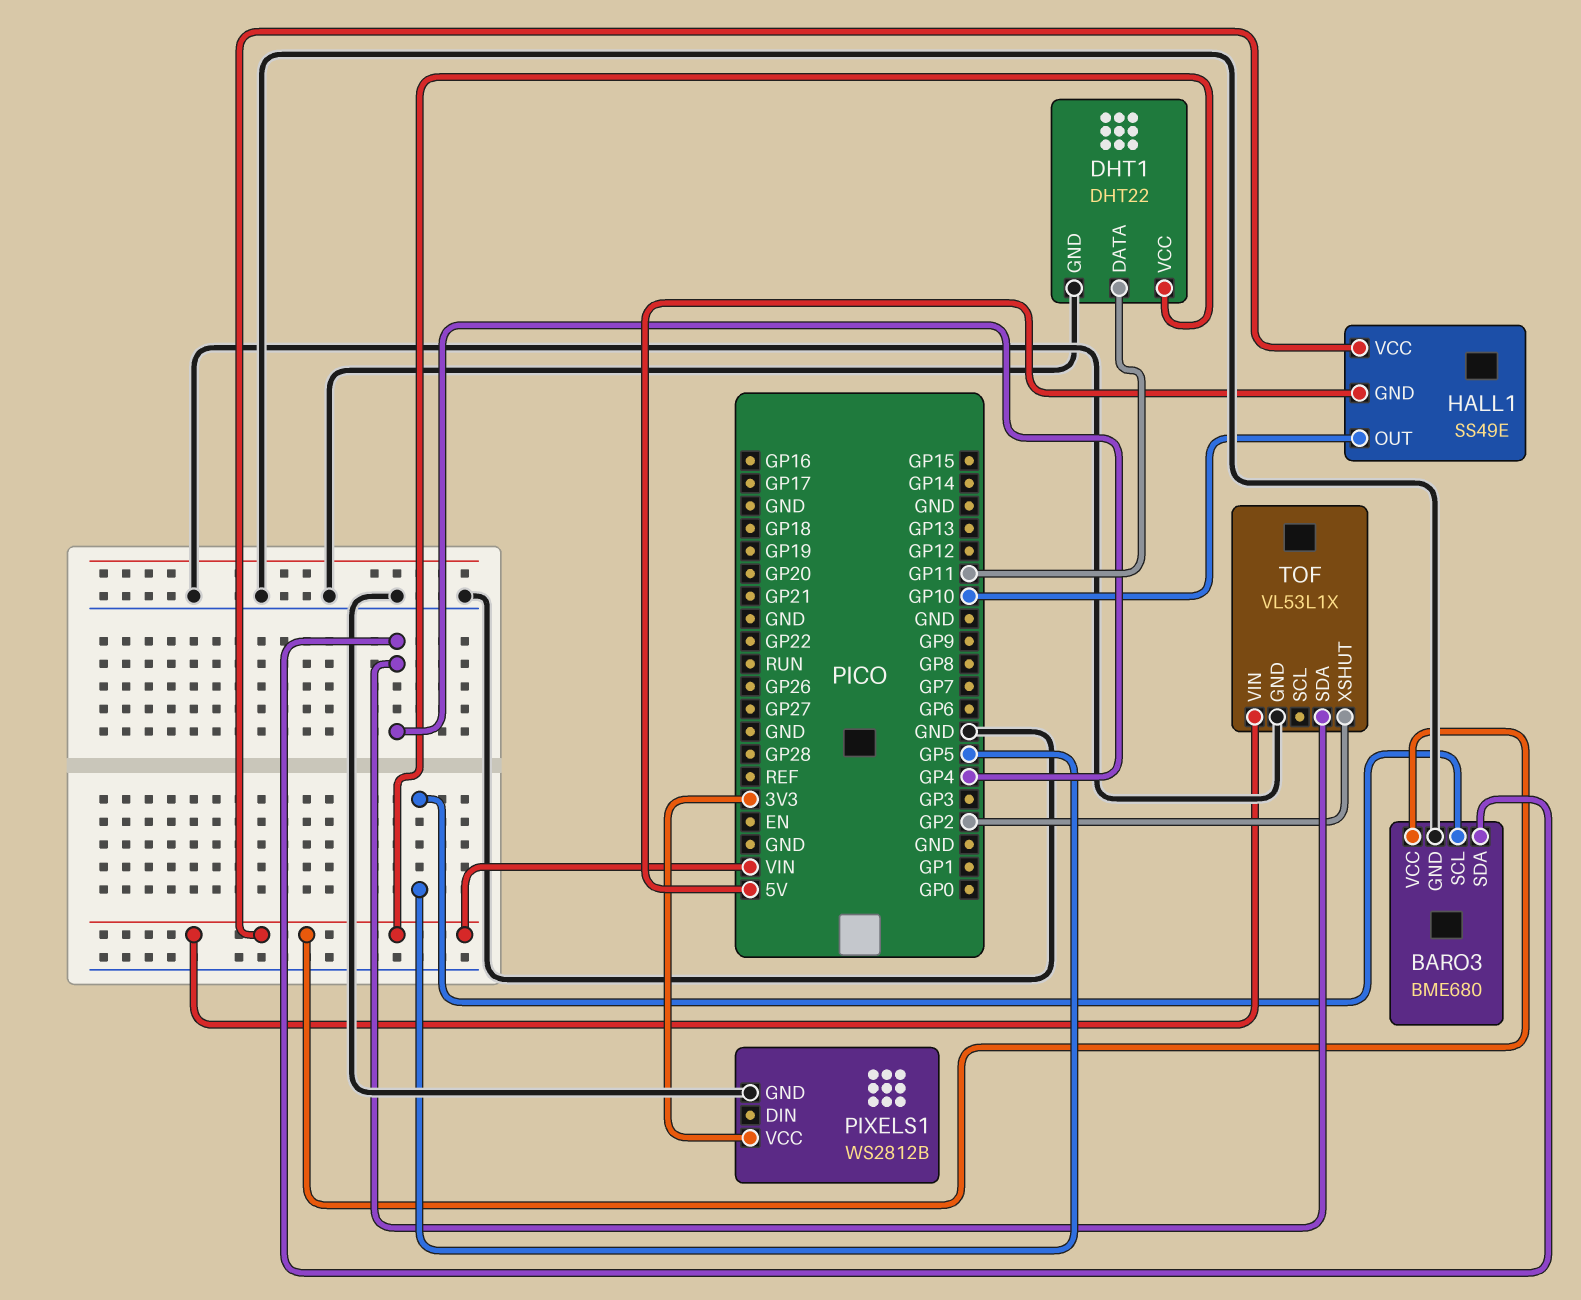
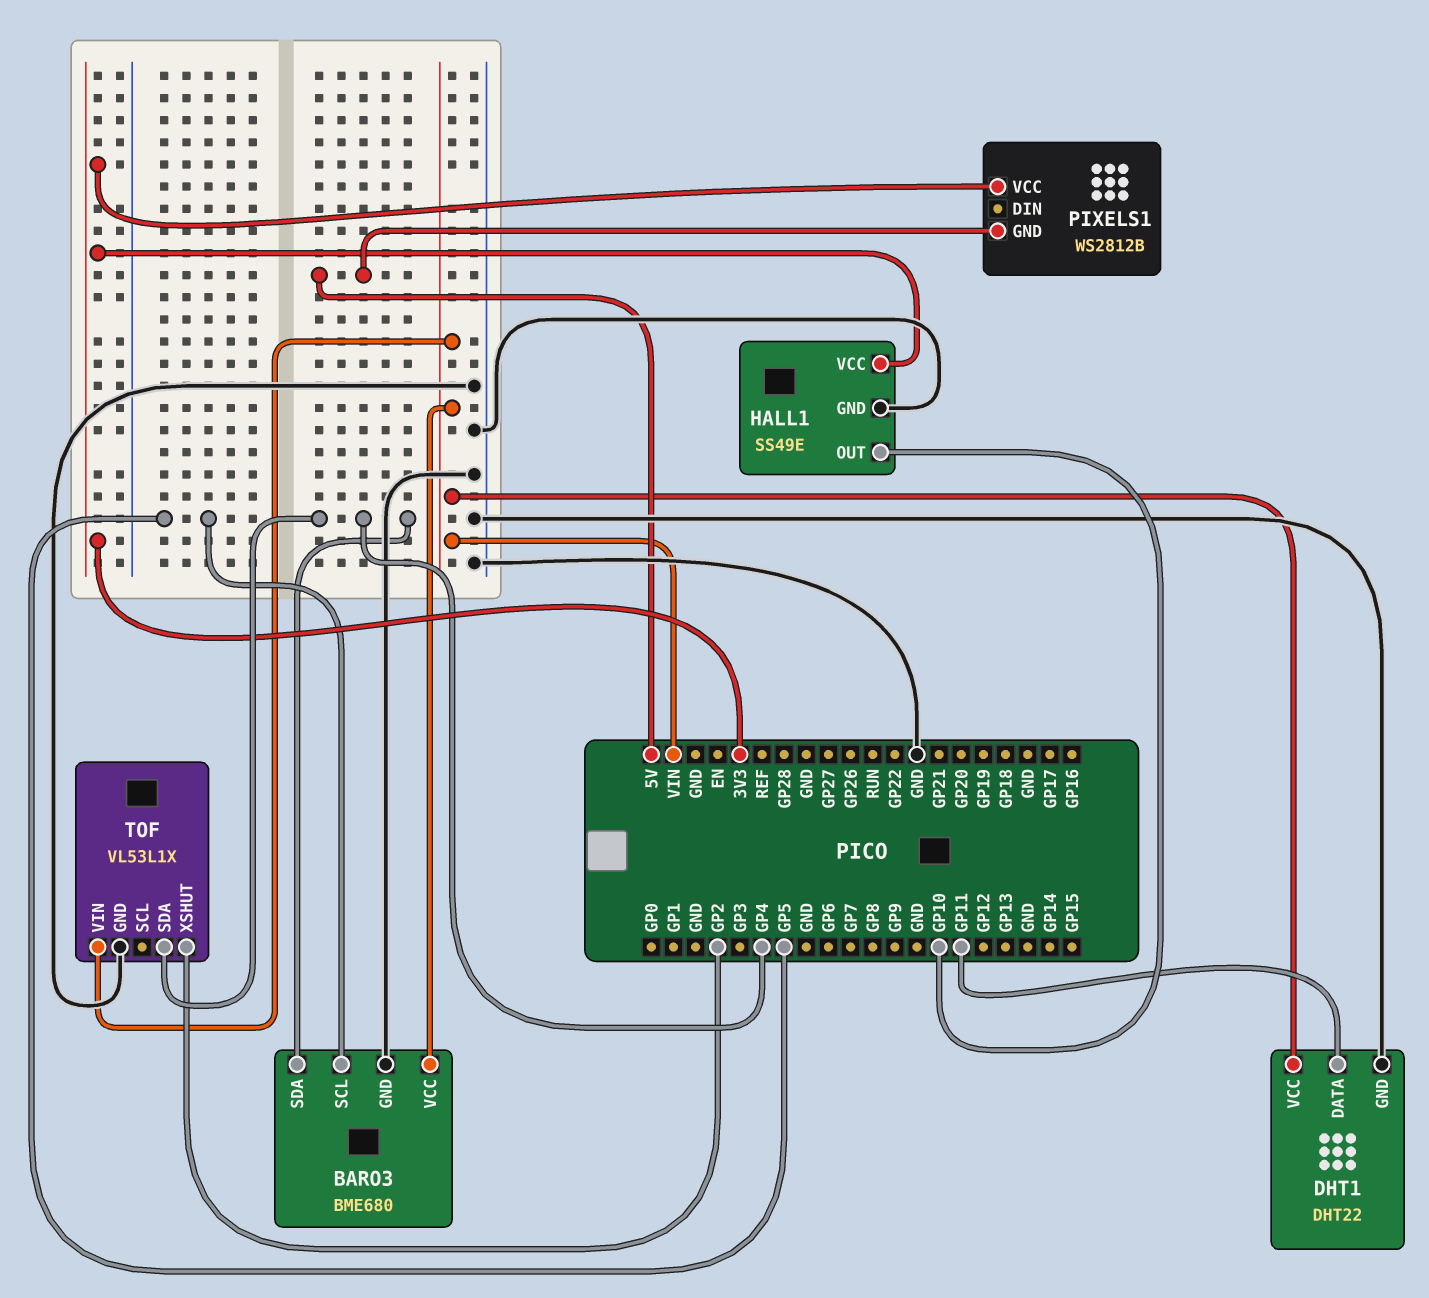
HALL1 pin GND: 5V -> GND
HALL1 pin VCC: VIN -> 3V3
PIXELS1 pin GND: GND -> 5V

